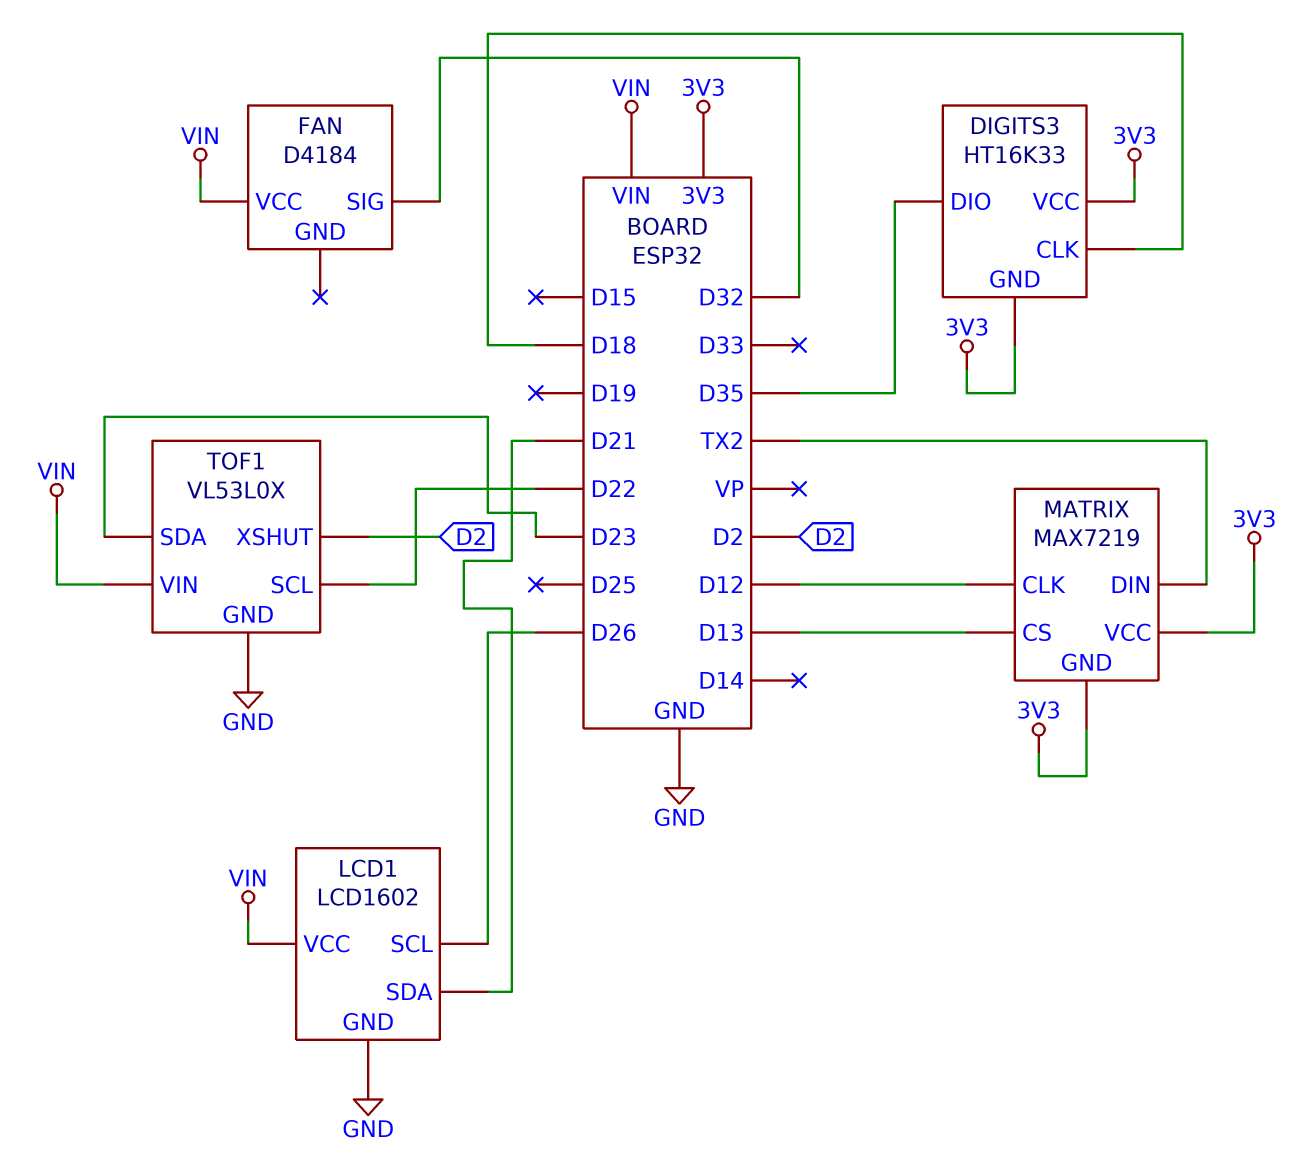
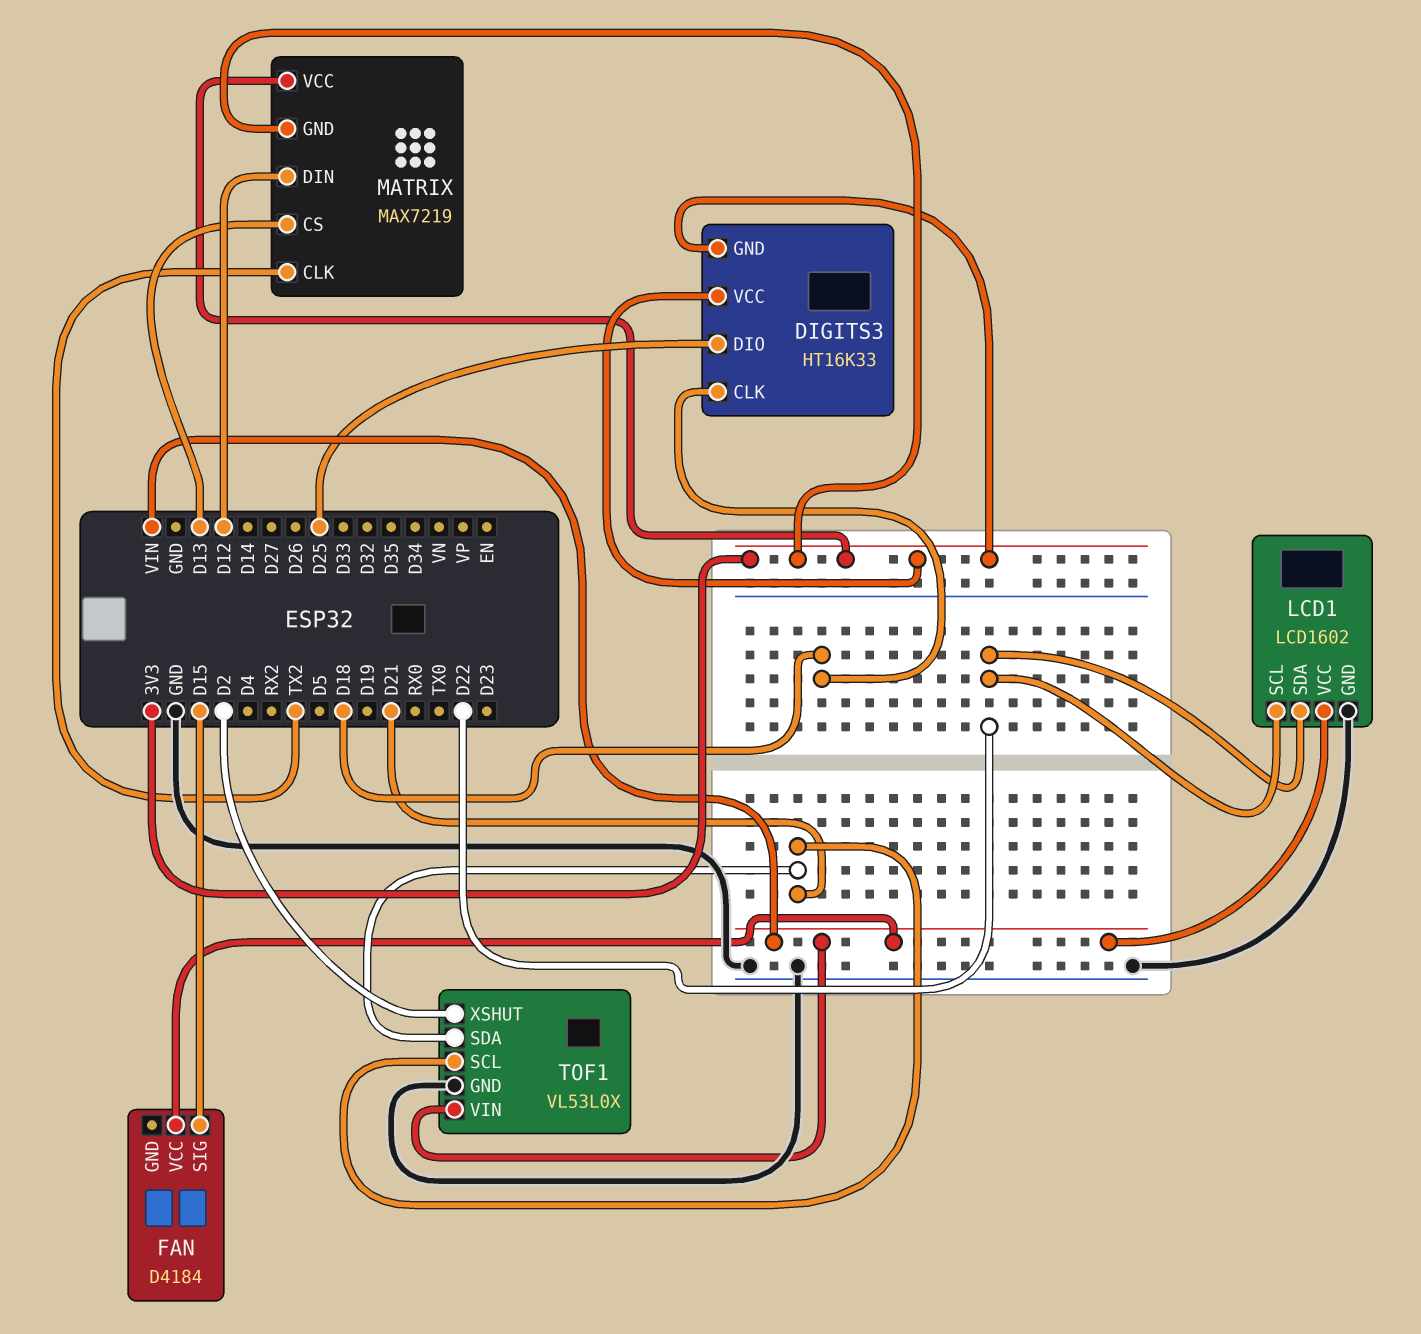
DIGITS3 pin DIO: D35 -> D25
FAN pin SIG: D32 -> D15
LCD1 pin SCL: D26 -> D22
LCD1 pin SDA: D21 -> D22
MATRIX pin CLK: D12 -> TX2
MATRIX pin DIN: TX2 -> D12
TOF1 pin SCL: D22 -> D21
TOF1 pin SDA: D23 -> D21

